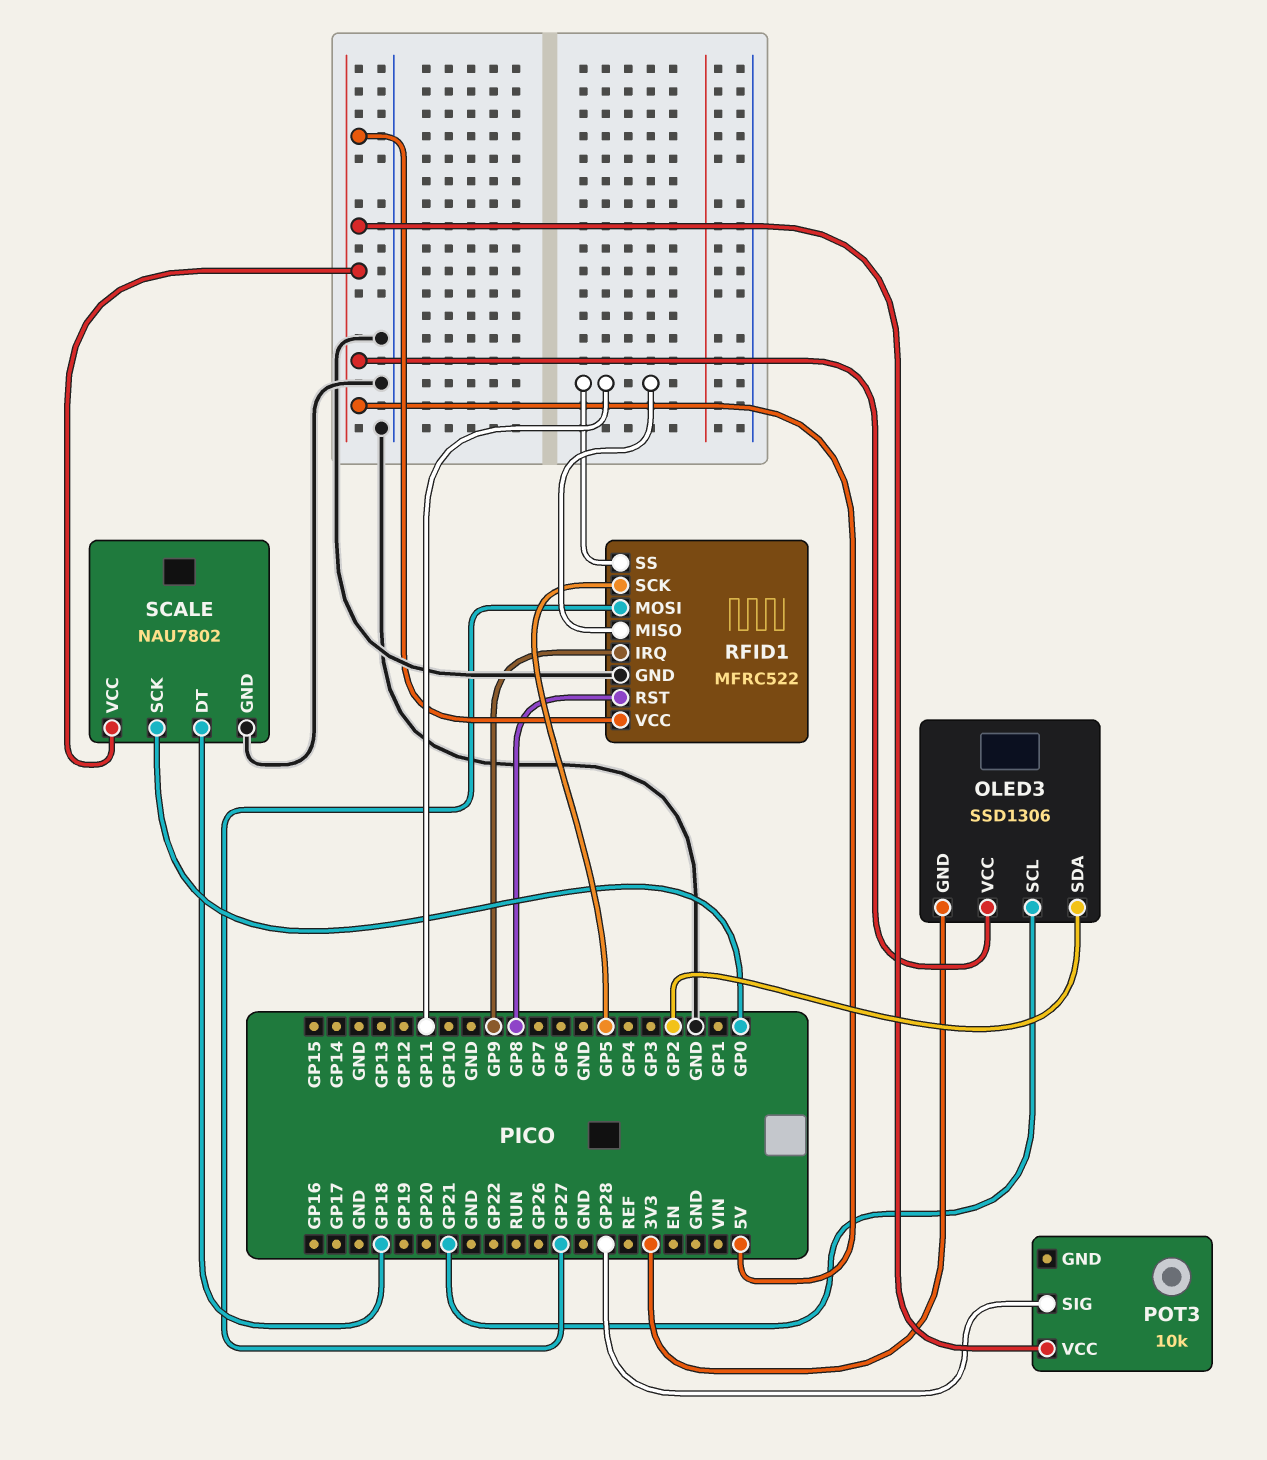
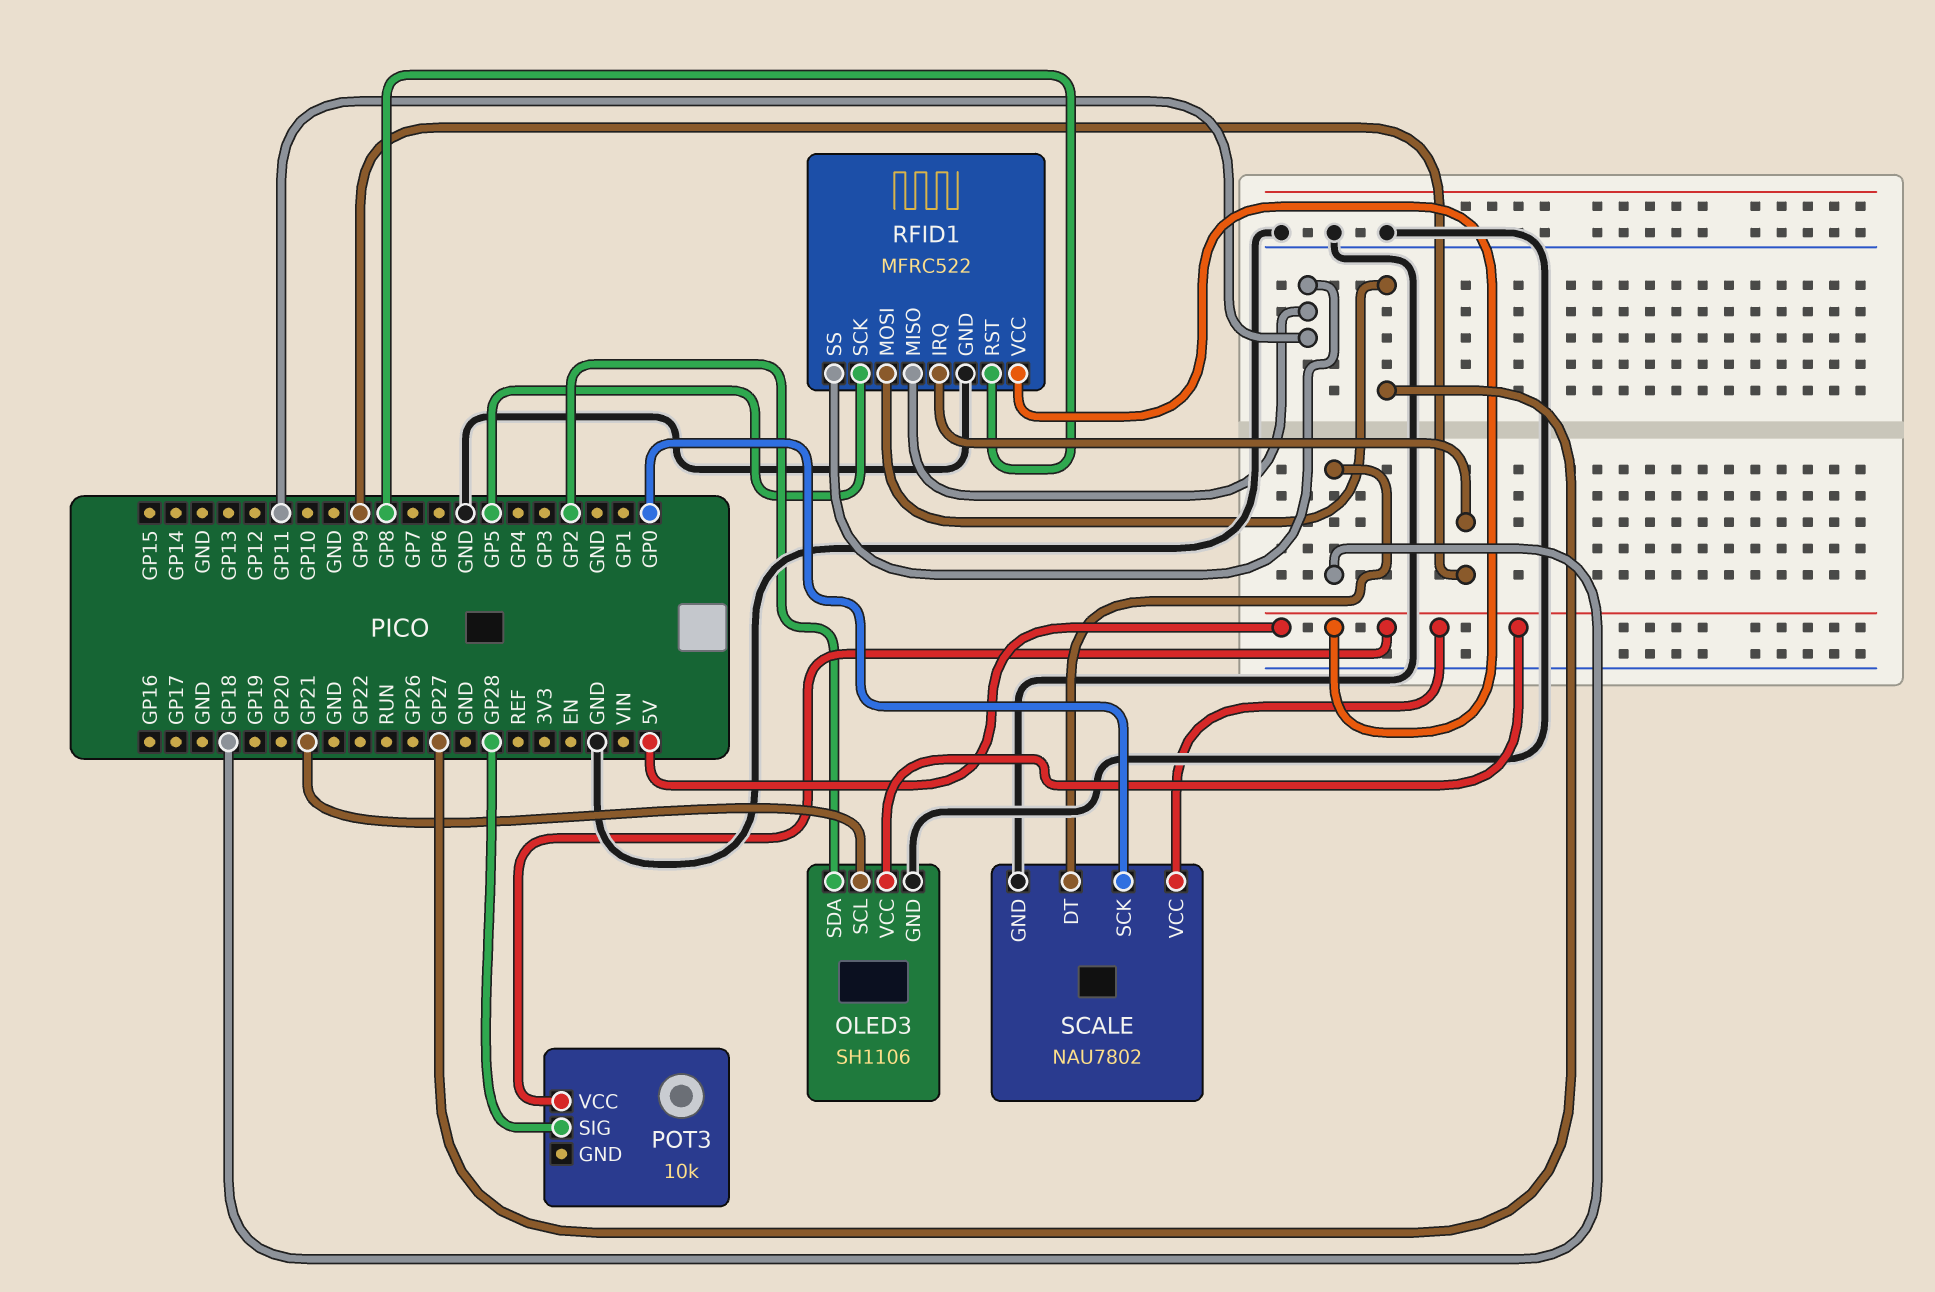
OLED3: SSD1306 -> SH1106
OLED3 pin GND: 3V3 -> GND

